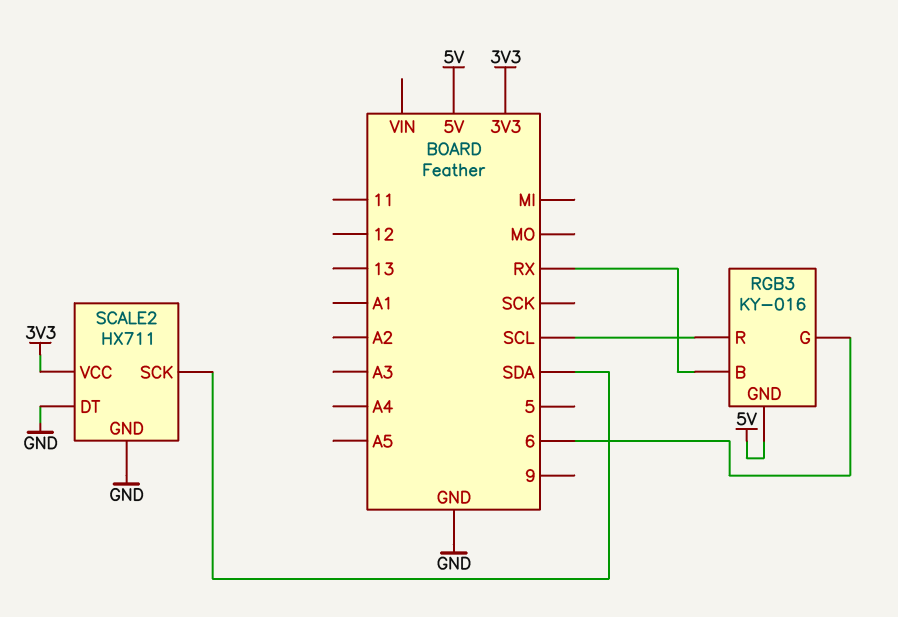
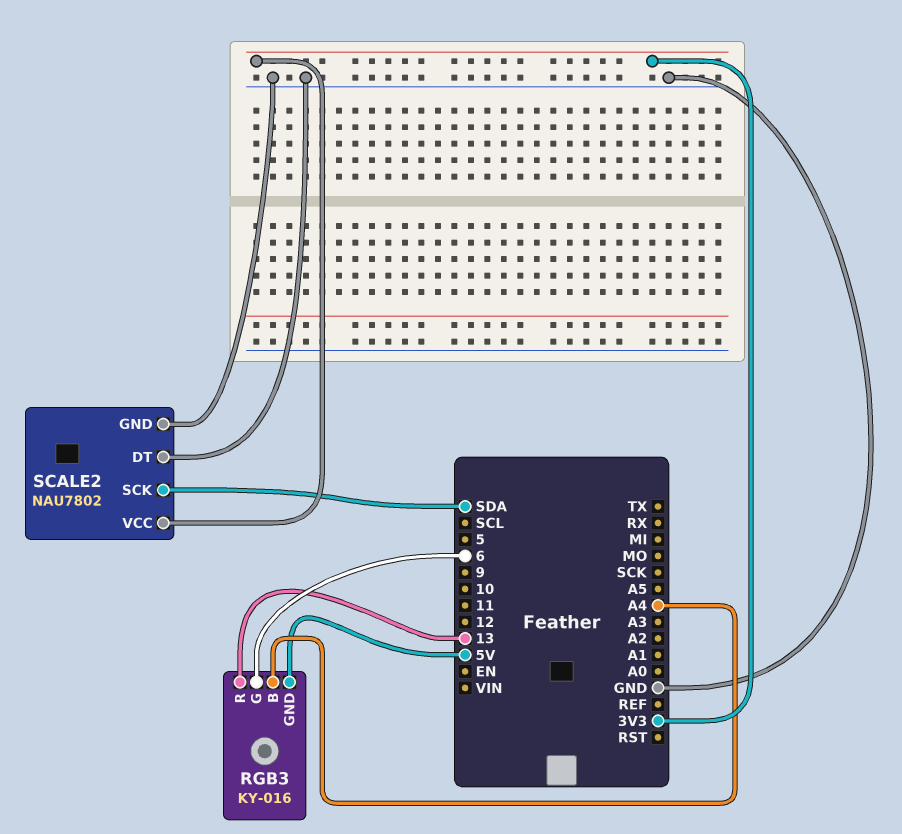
RGB3 pin B: RX -> A4
RGB3 pin R: SCL -> 13
SCALE2: HX711 -> NAU7802

